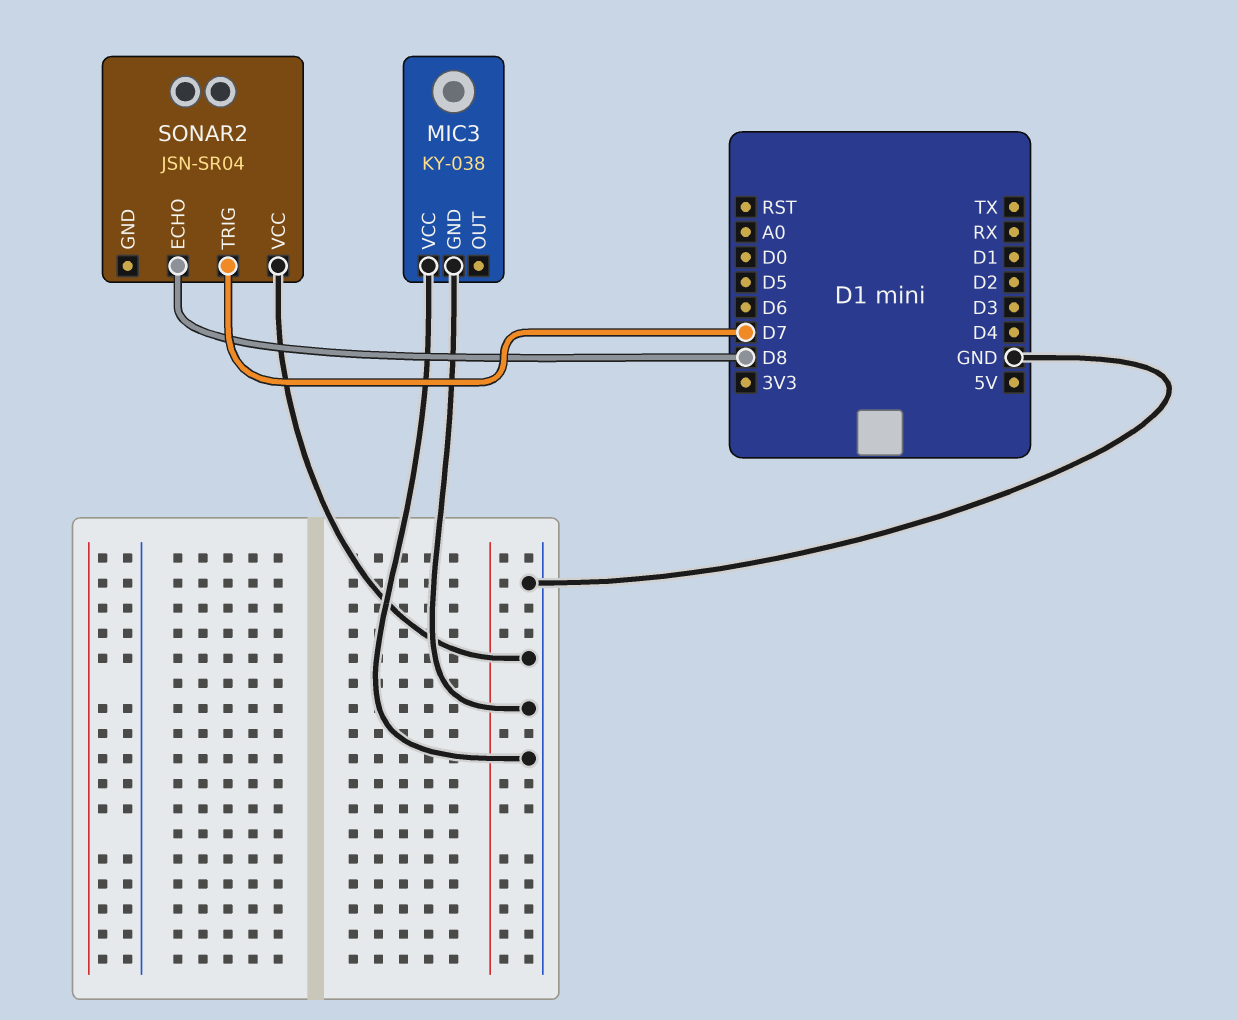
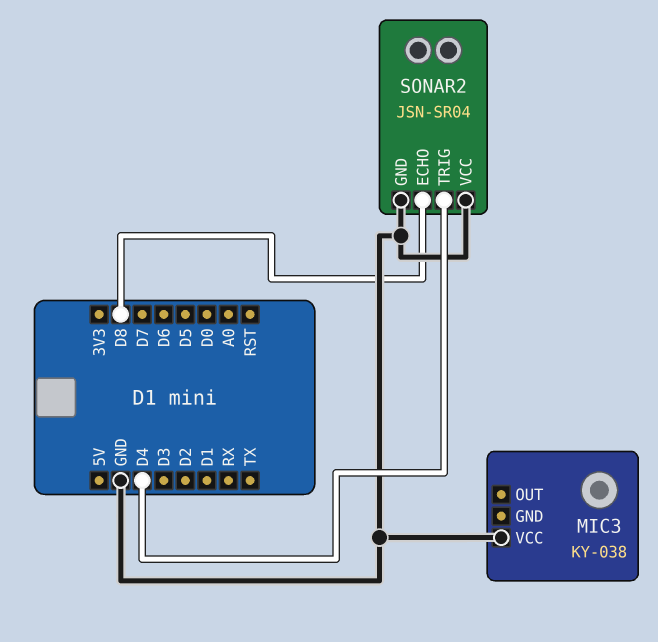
MIC3 pin GND: GND -> none
SONAR2 pin GND: none -> GND
SONAR2 pin TRIG: D7 -> D4

